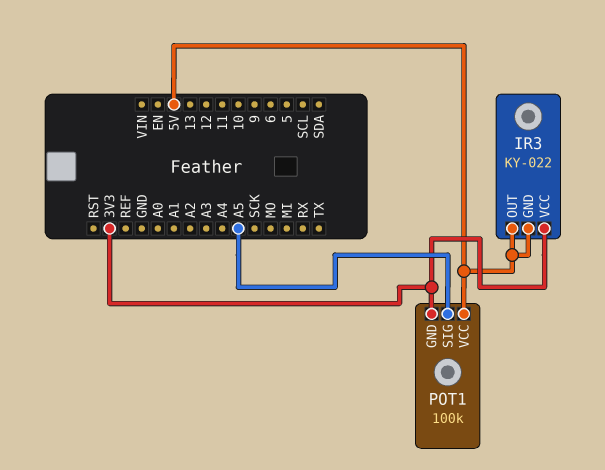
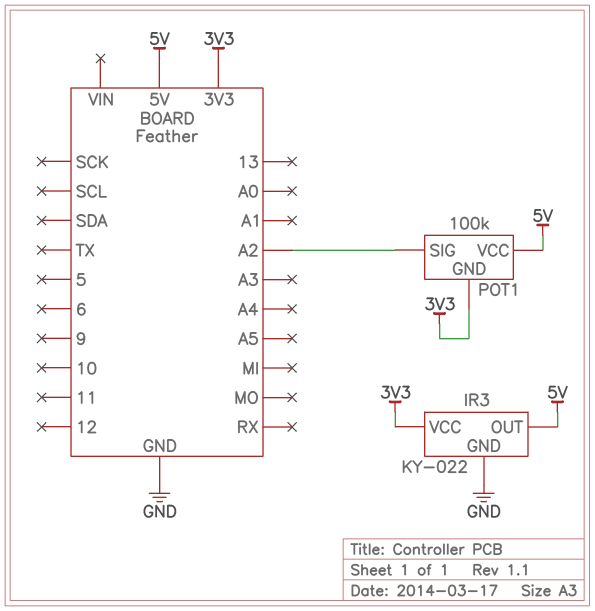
IR3 pin GND: 5V -> GND
POT1 pin SIG: A5 -> A2

